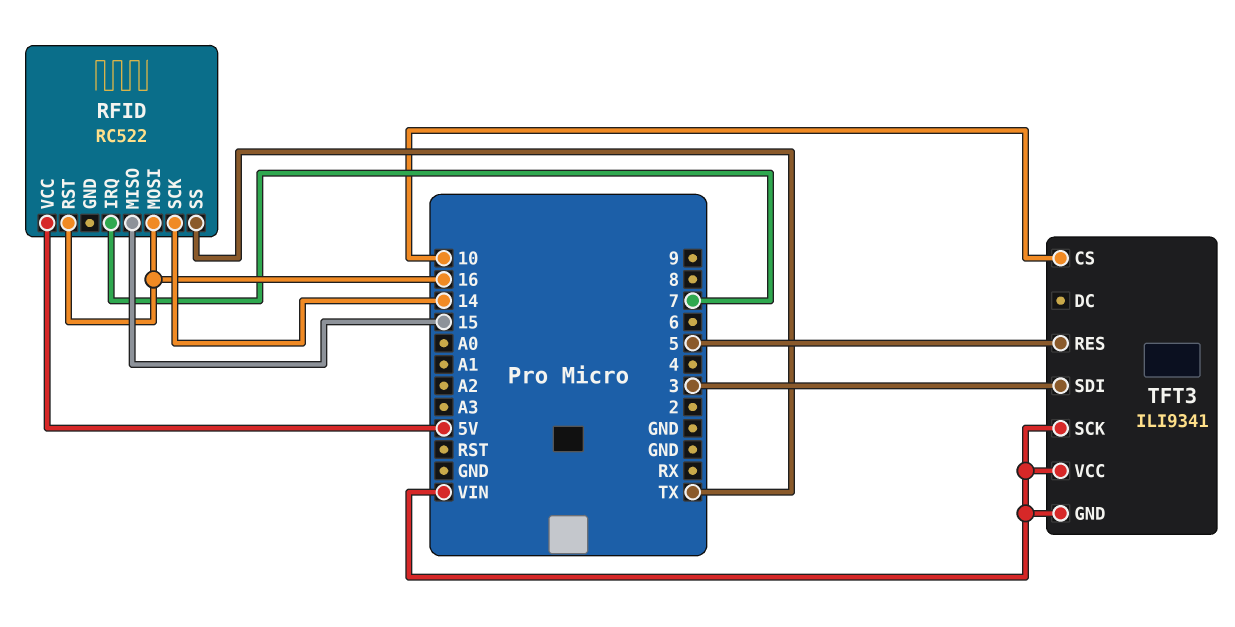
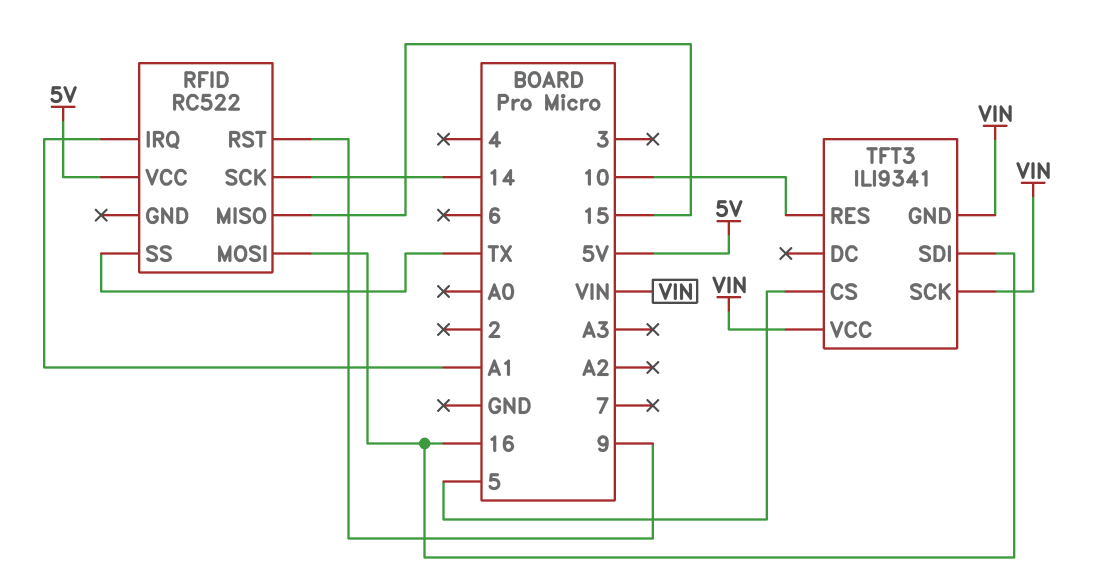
RFID pin IRQ: 7 -> A1
RFID pin RST: 16 -> 9
TFT3 pin CS: 10 -> 5
TFT3 pin RES: 5 -> 10
TFT3 pin SDI: 3 -> 16

